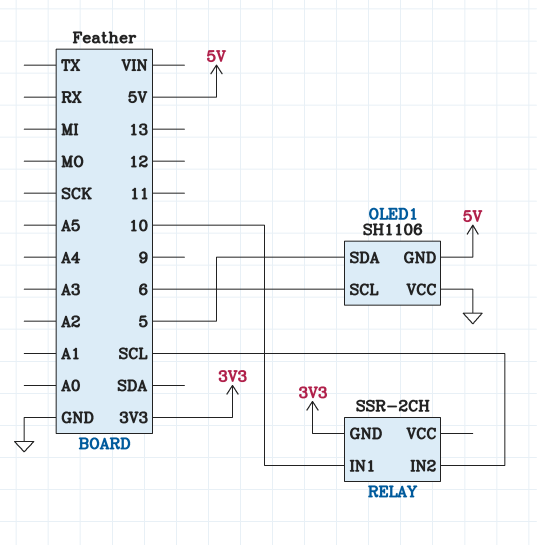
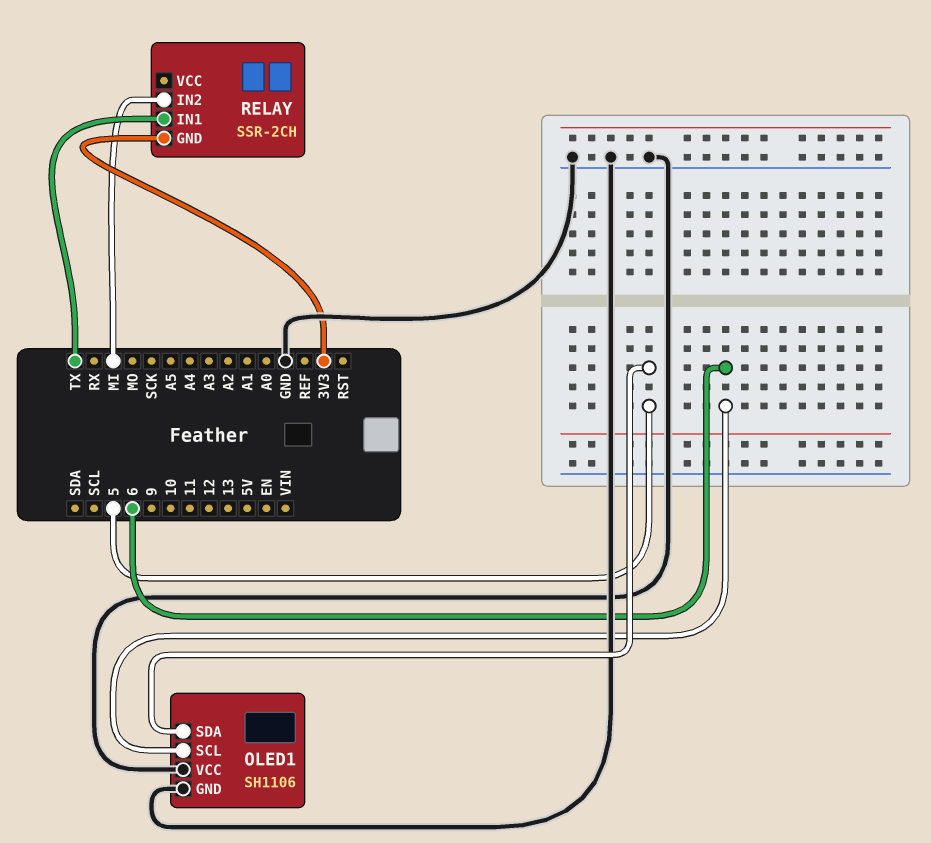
OLED1 pin GND: 5V -> GND
RELAY pin IN1: 10 -> TX
RELAY pin IN2: SCL -> MI

